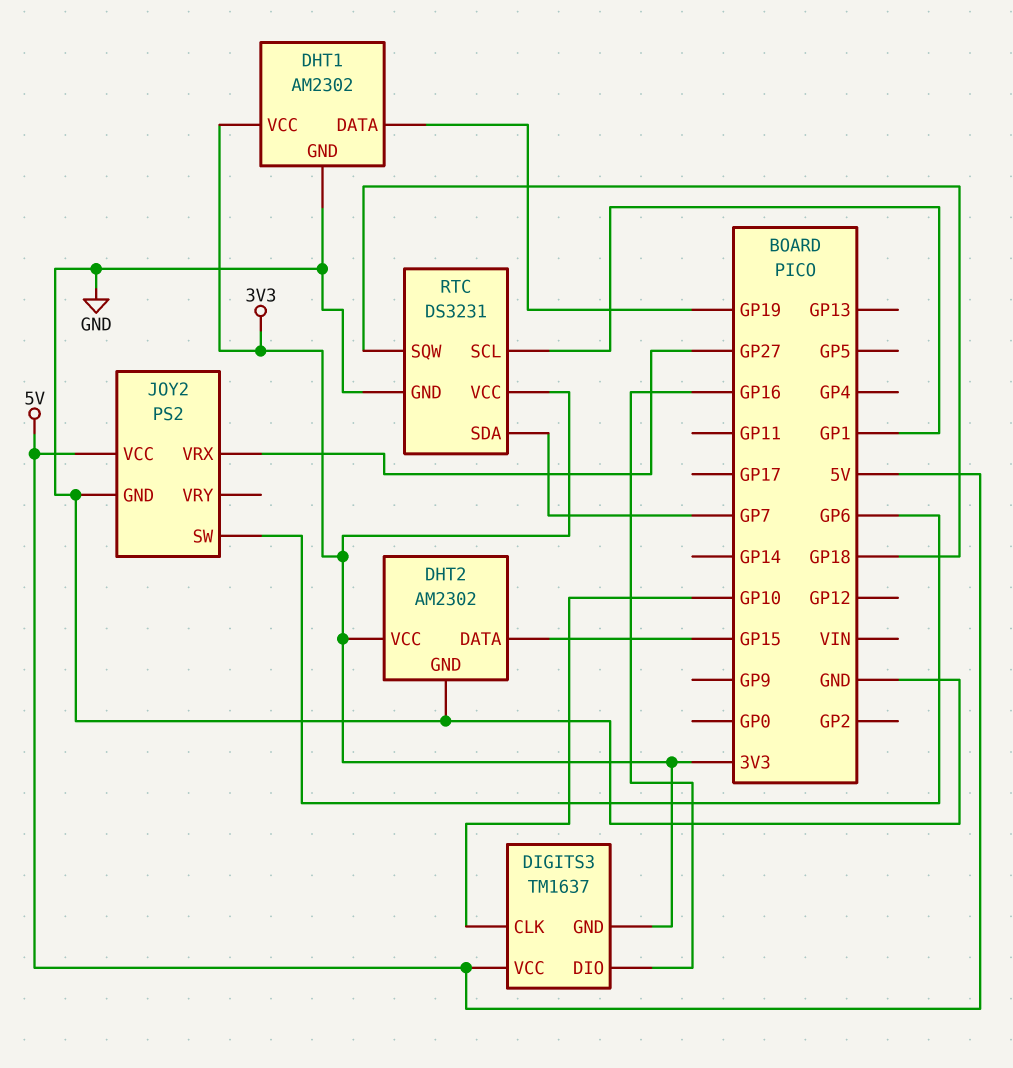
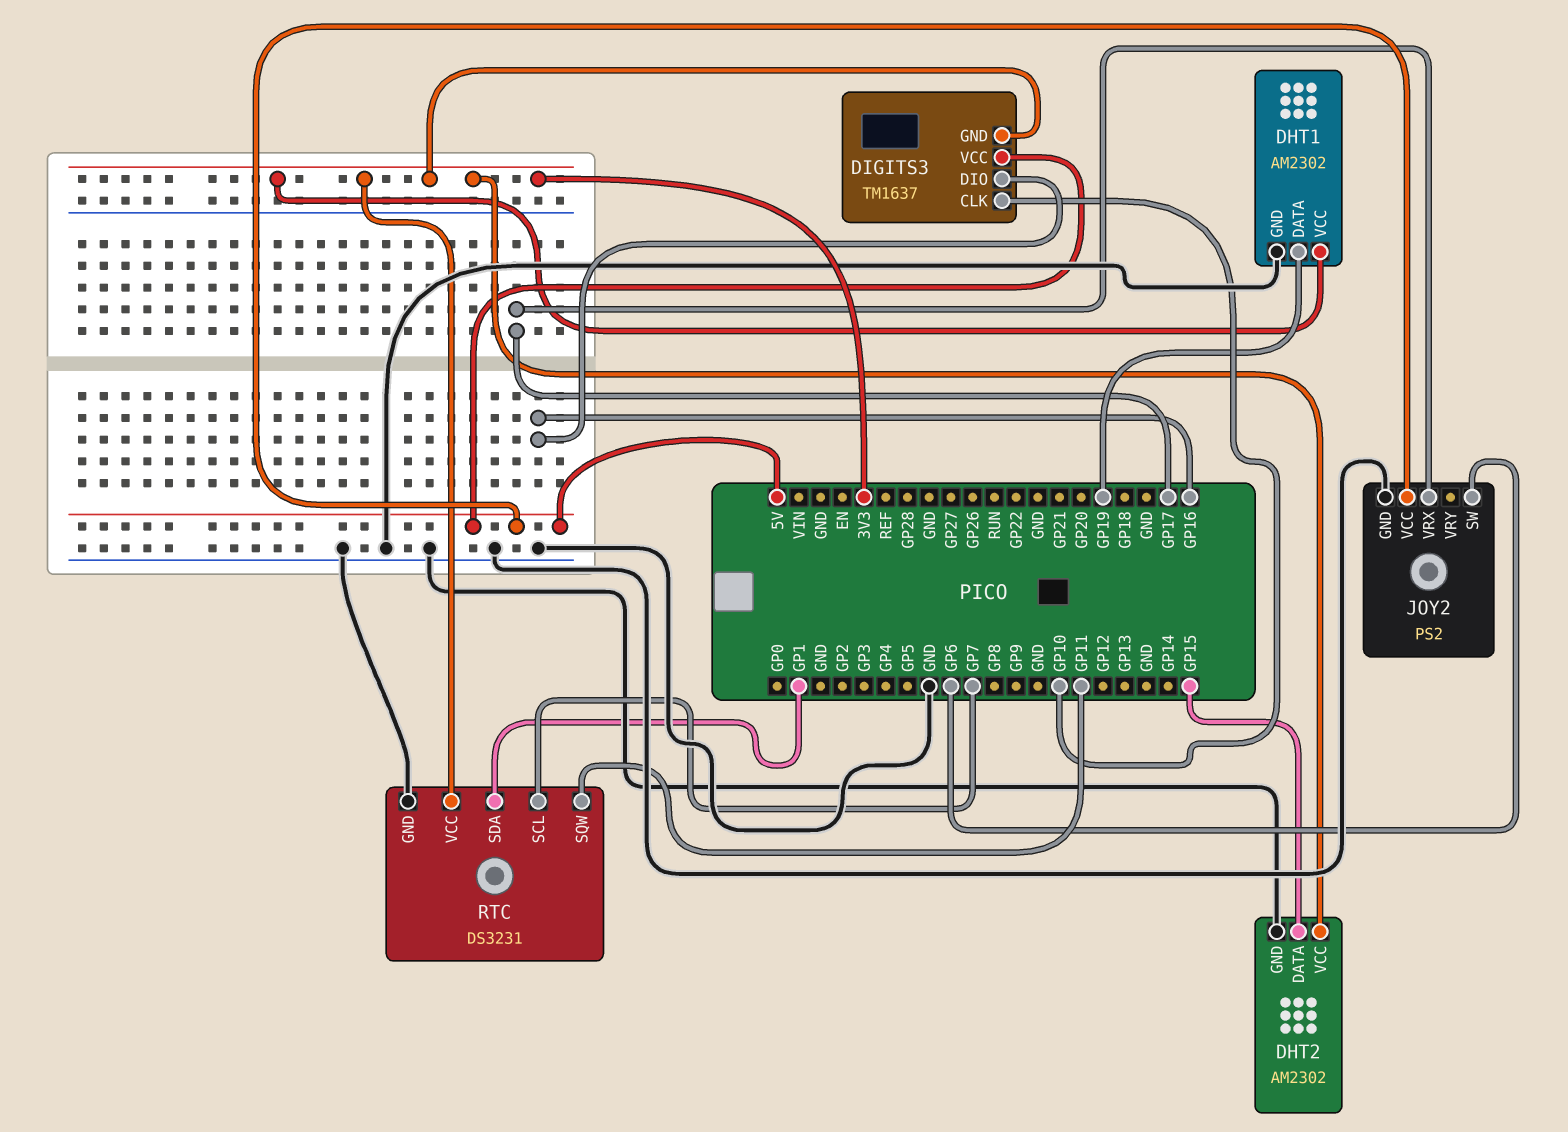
JOY2 pin VRX: GP27 -> GP17
RTC pin SCL: GP1 -> GP7
RTC pin SDA: GP7 -> GP1
RTC pin SQW: GP18 -> GP11

